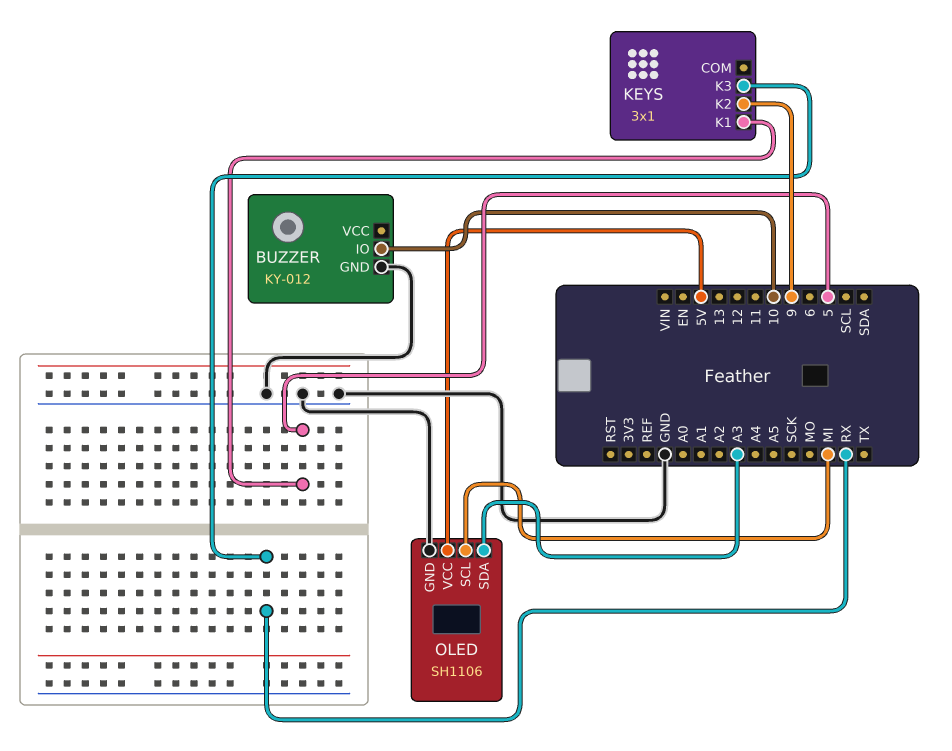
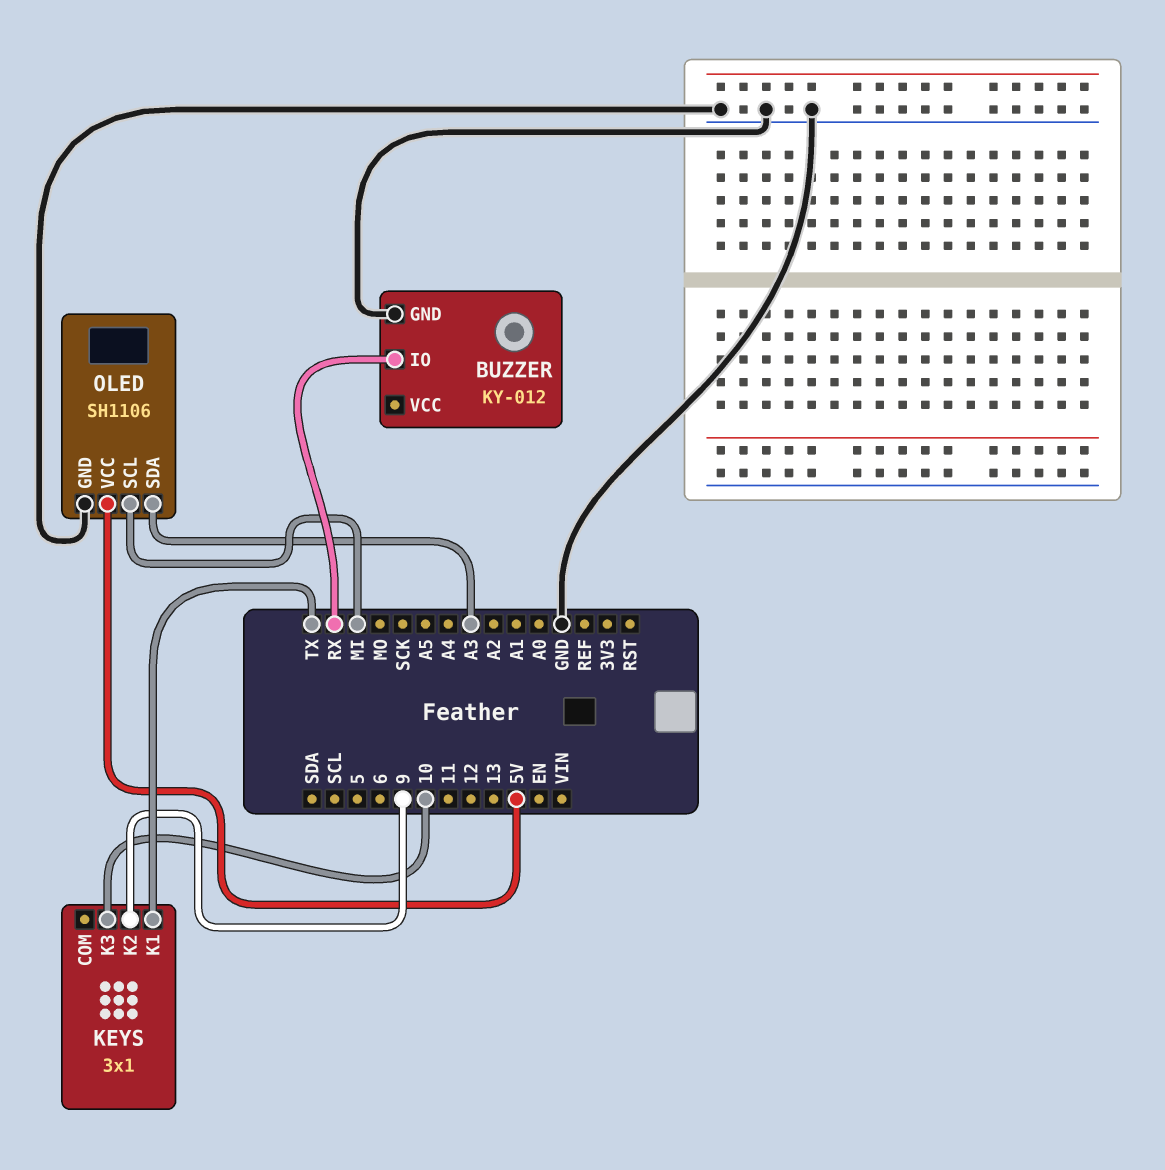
BUZZER pin IO: 10 -> RX
KEYS pin K1: 5 -> TX
KEYS pin K3: RX -> 10

